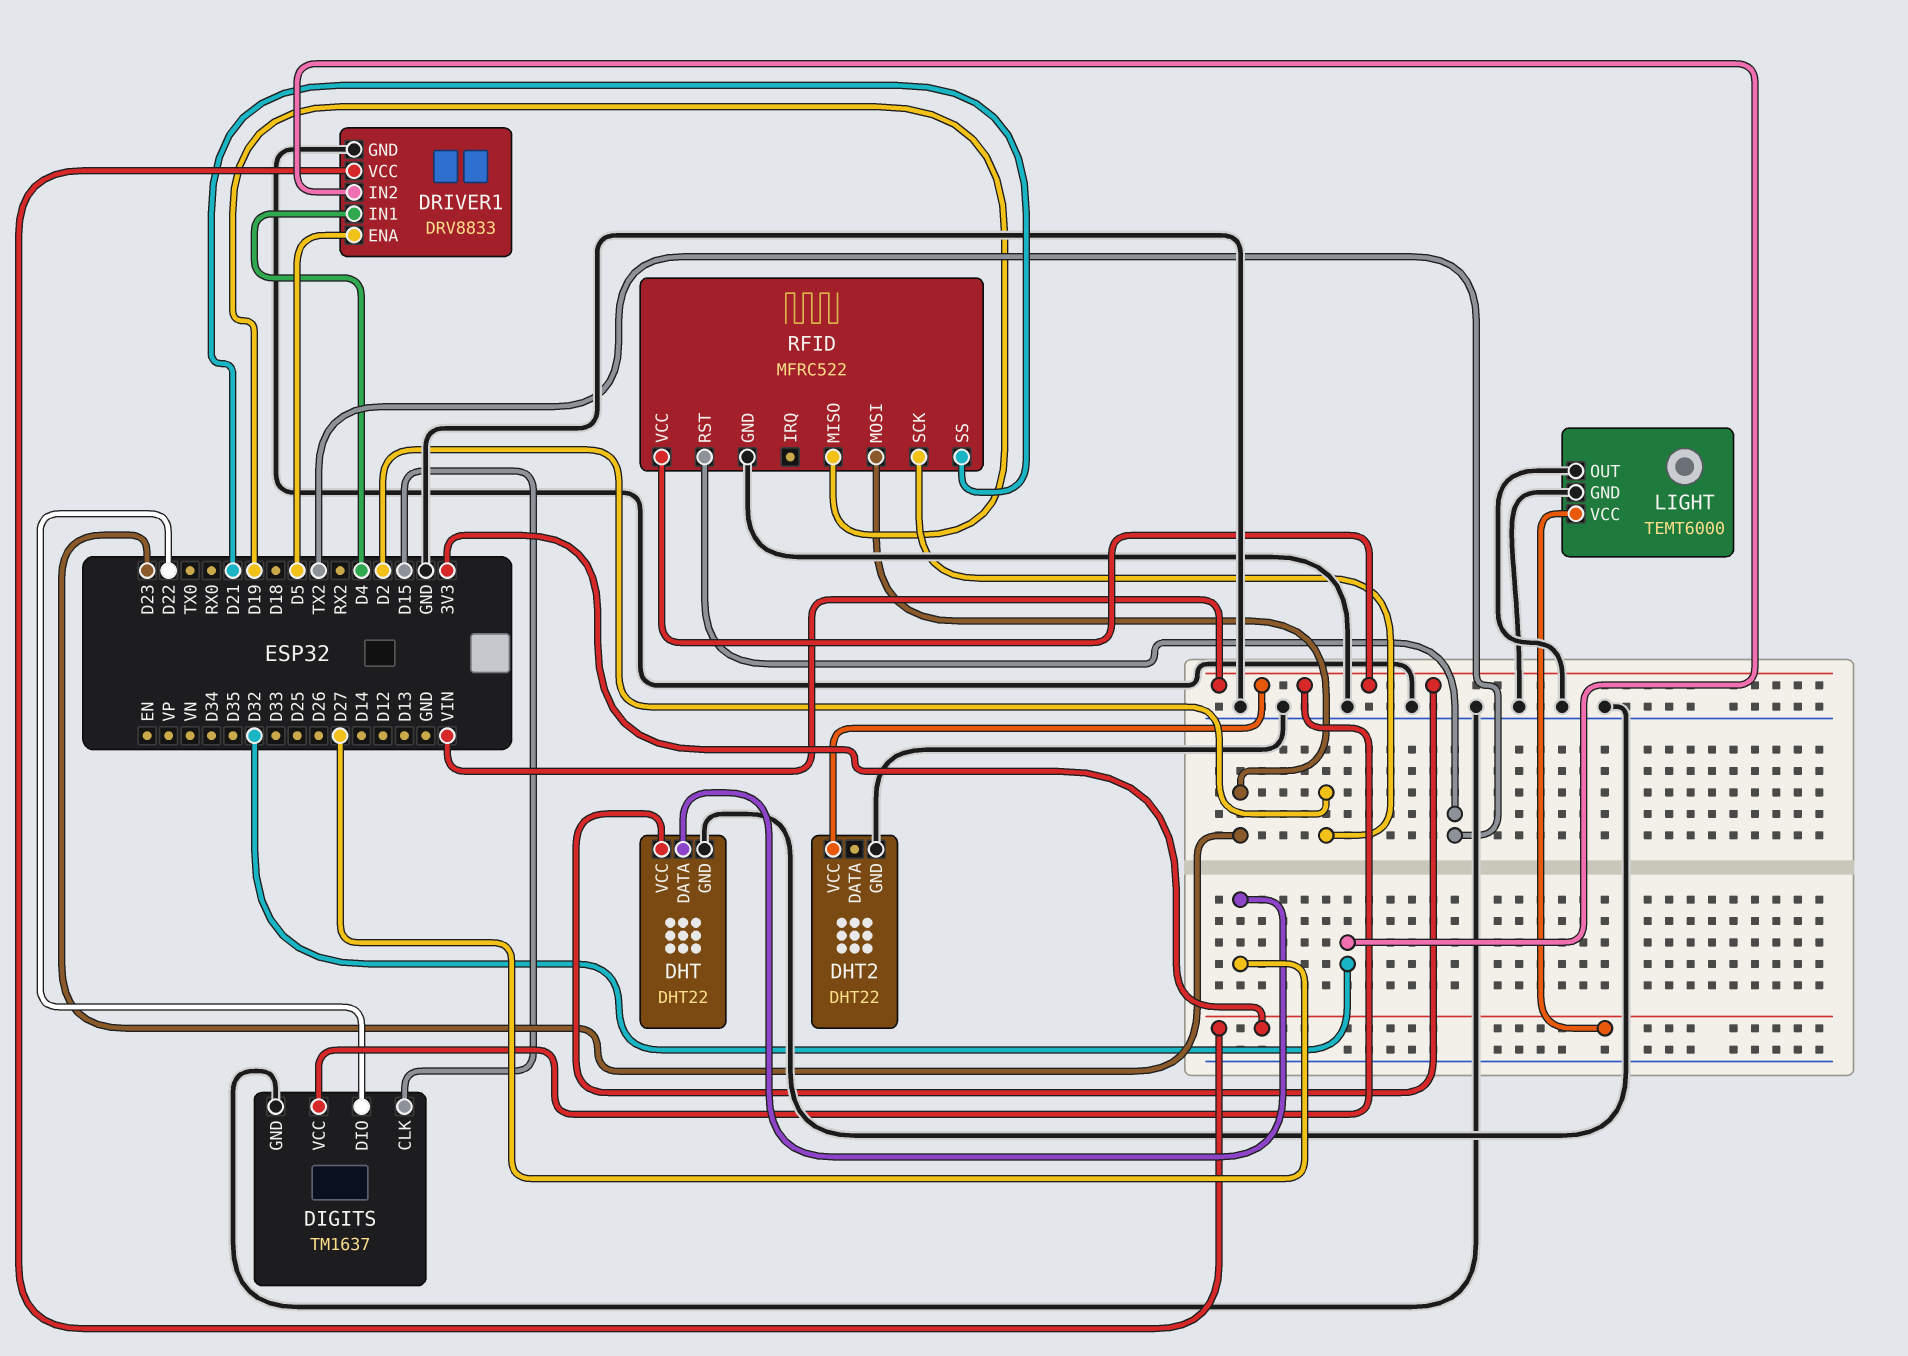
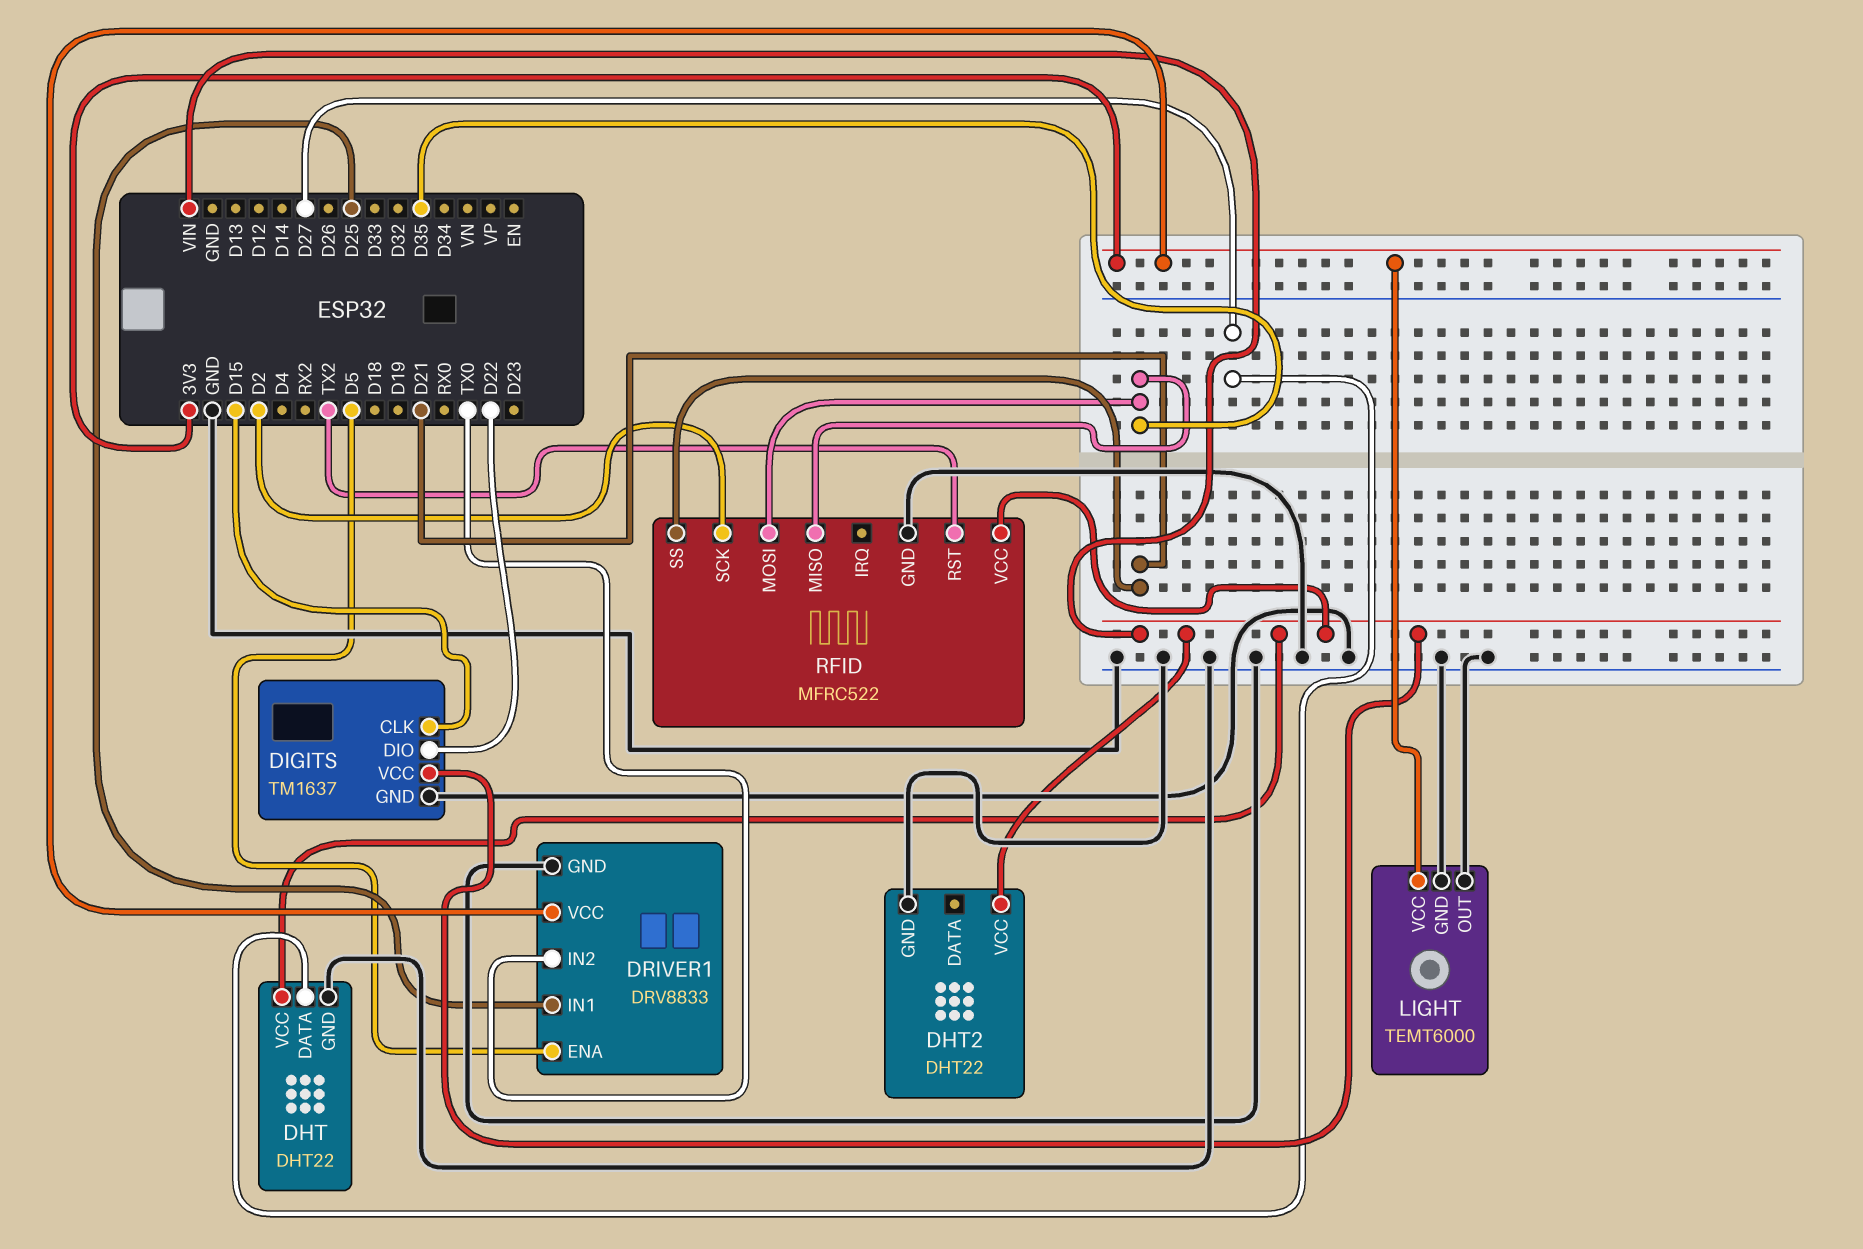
DRIVER1 pin IN1: D4 -> D25
DRIVER1 pin IN2: D32 -> TX0
RFID pin MISO: D19 -> D35
RFID pin MOSI: D23 -> D35

